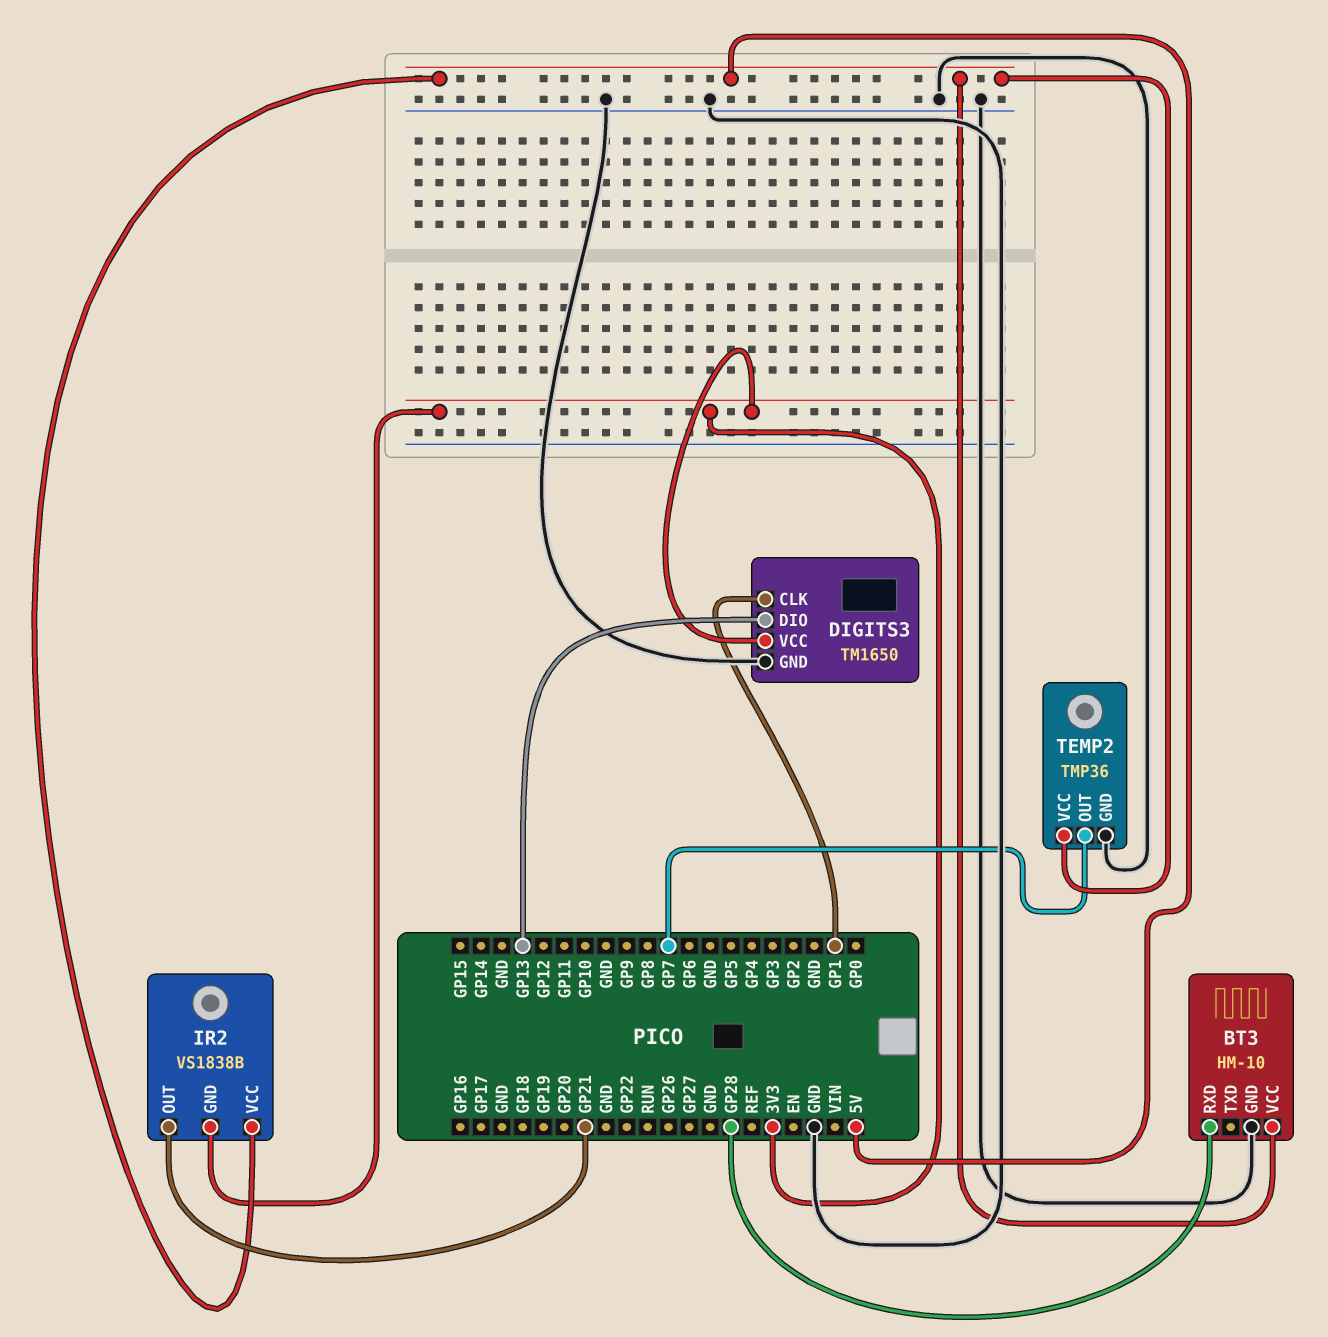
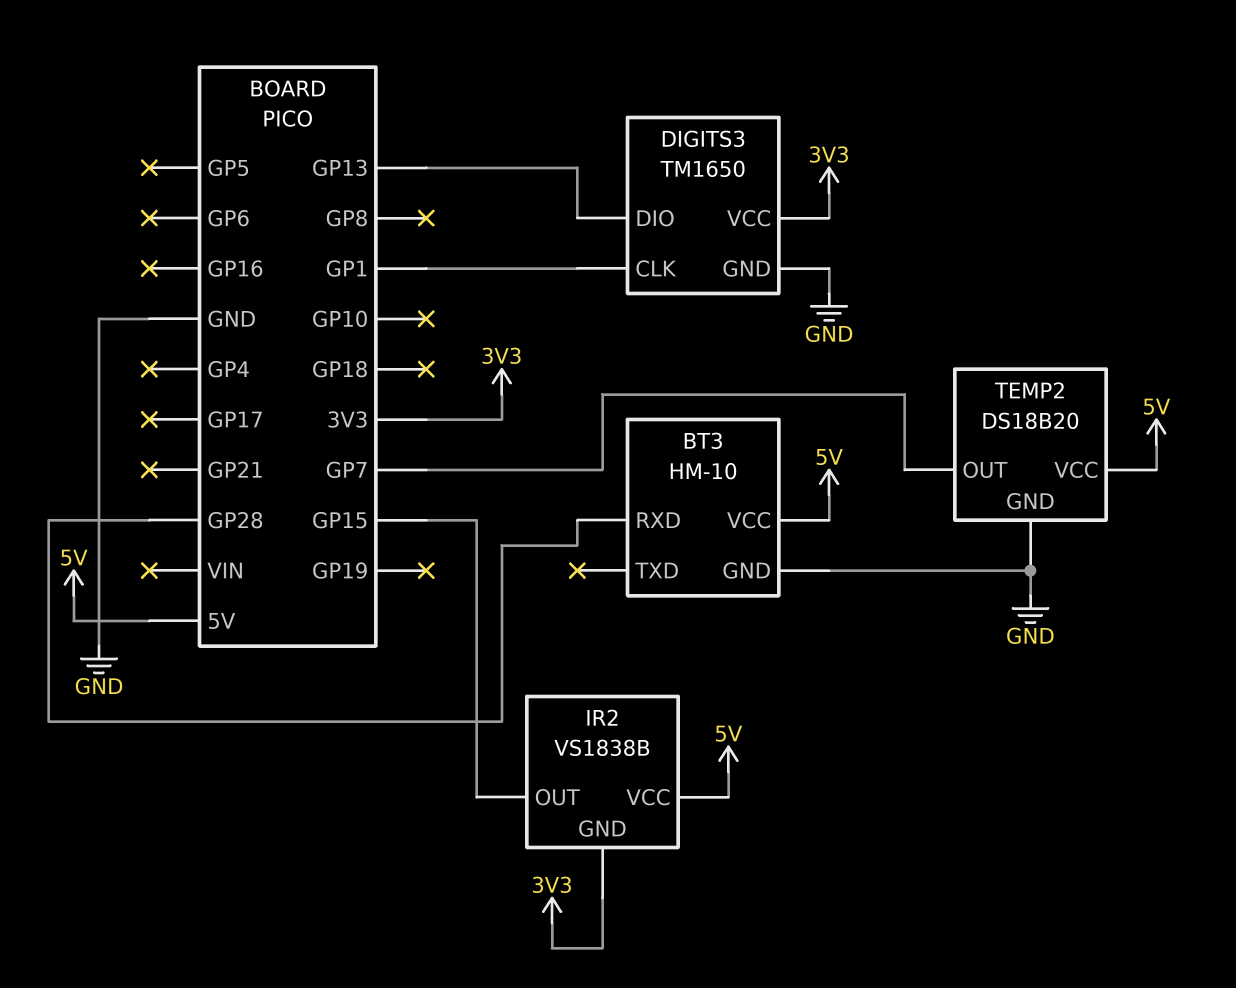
IR2 pin OUT: GP21 -> GP15
TEMP2: TMP36 -> DS18B20

